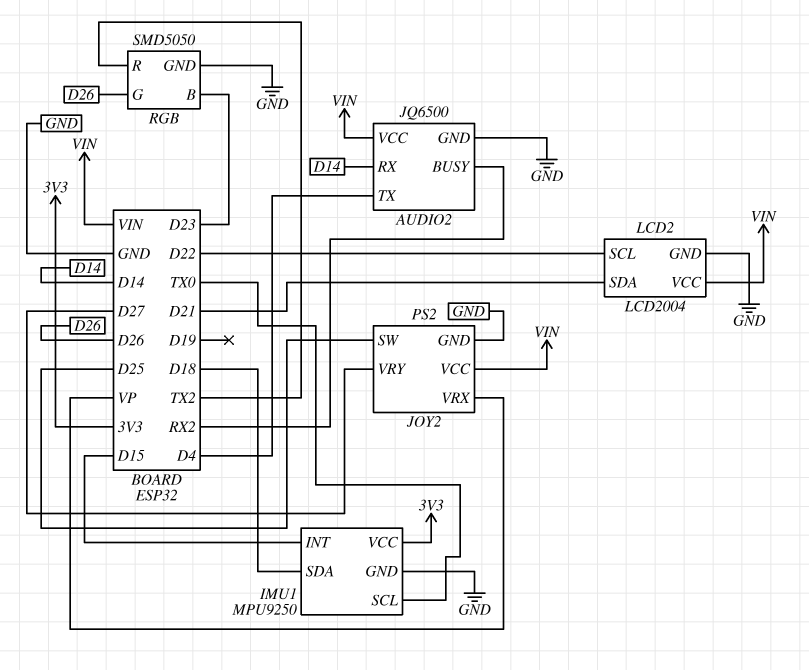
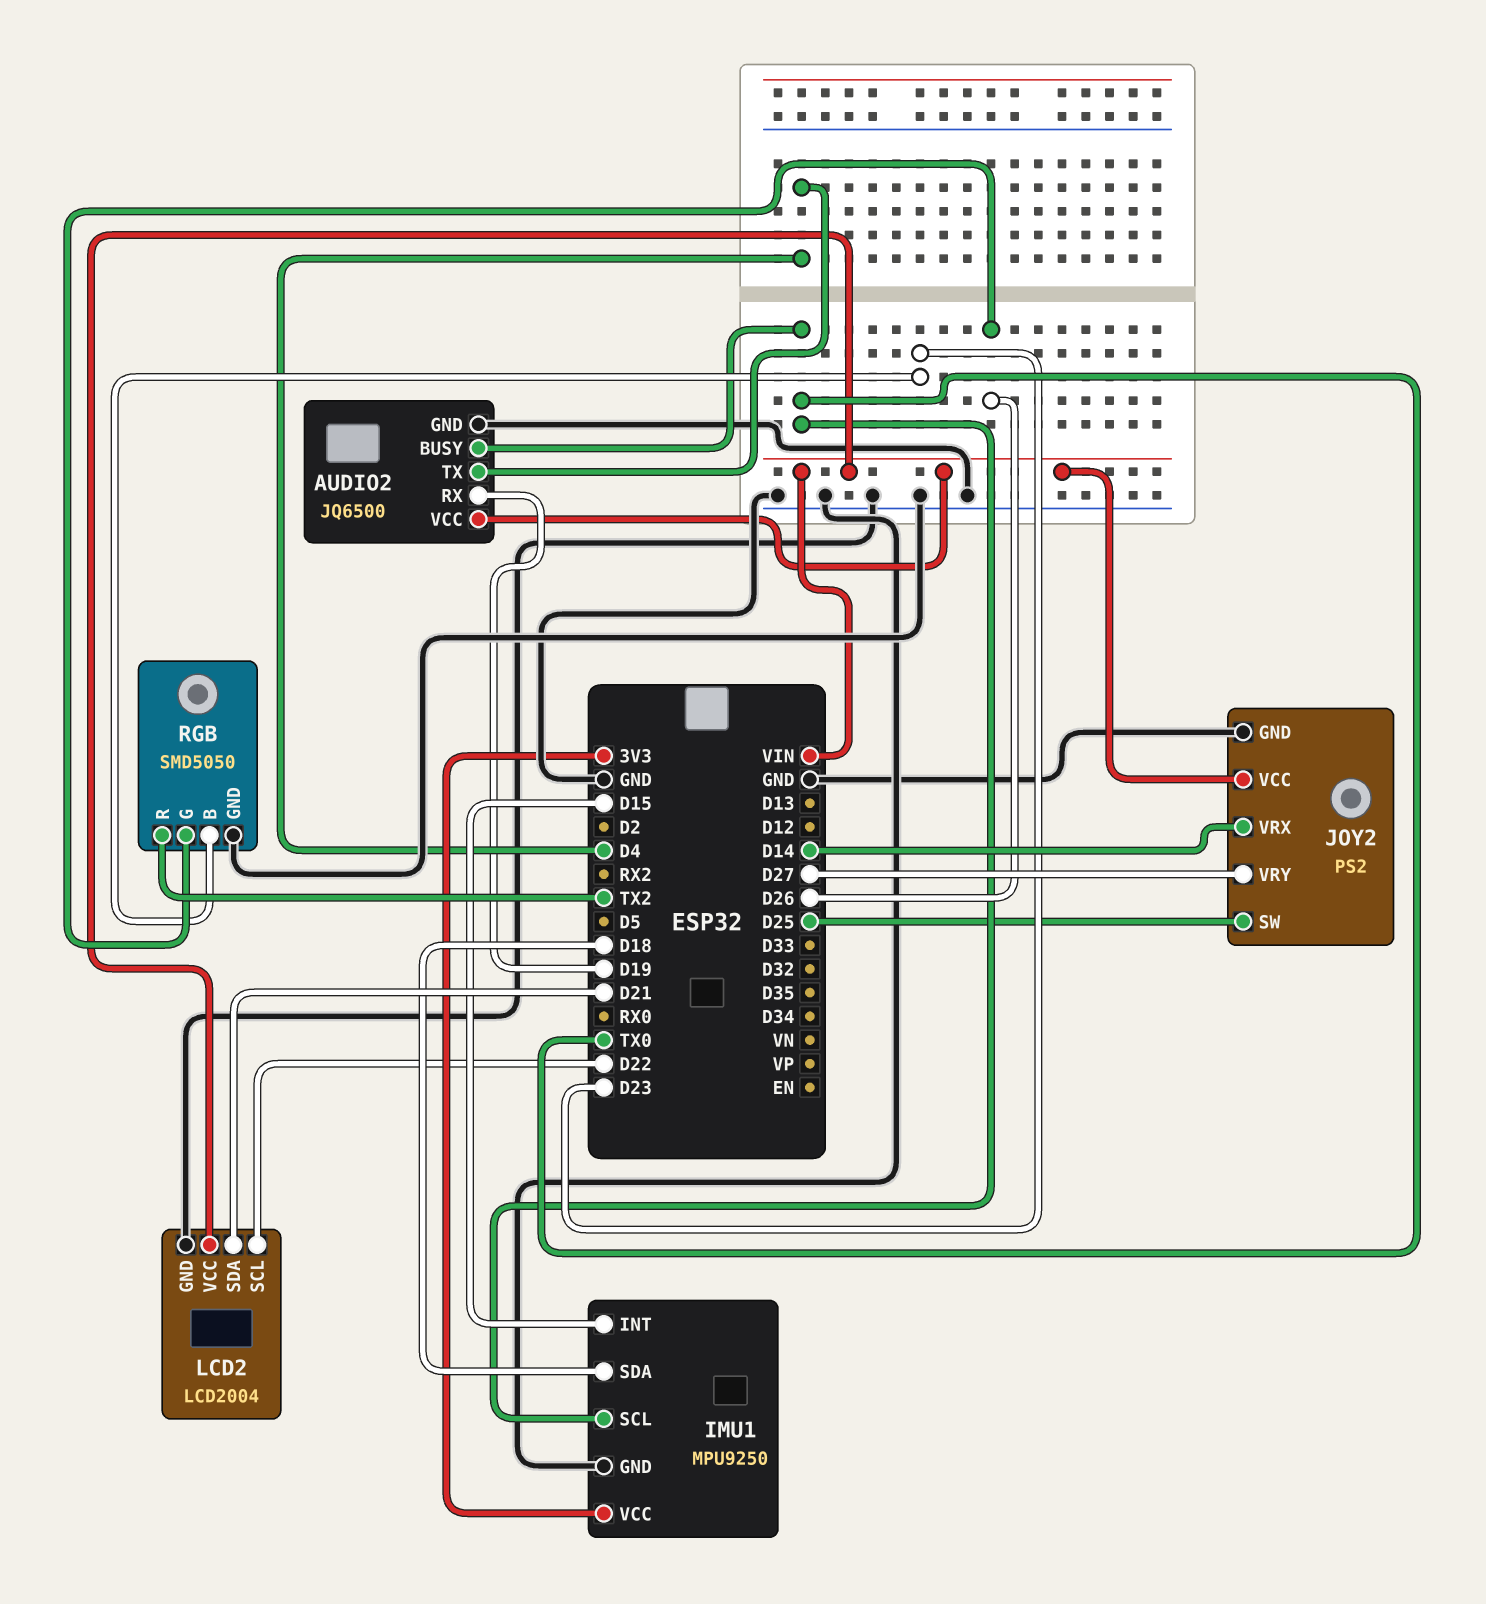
AUDIO2 pin BUSY: RX2 -> TX0
AUDIO2 pin RX: D14 -> D19
JOY2 pin VRX: VP -> D14

